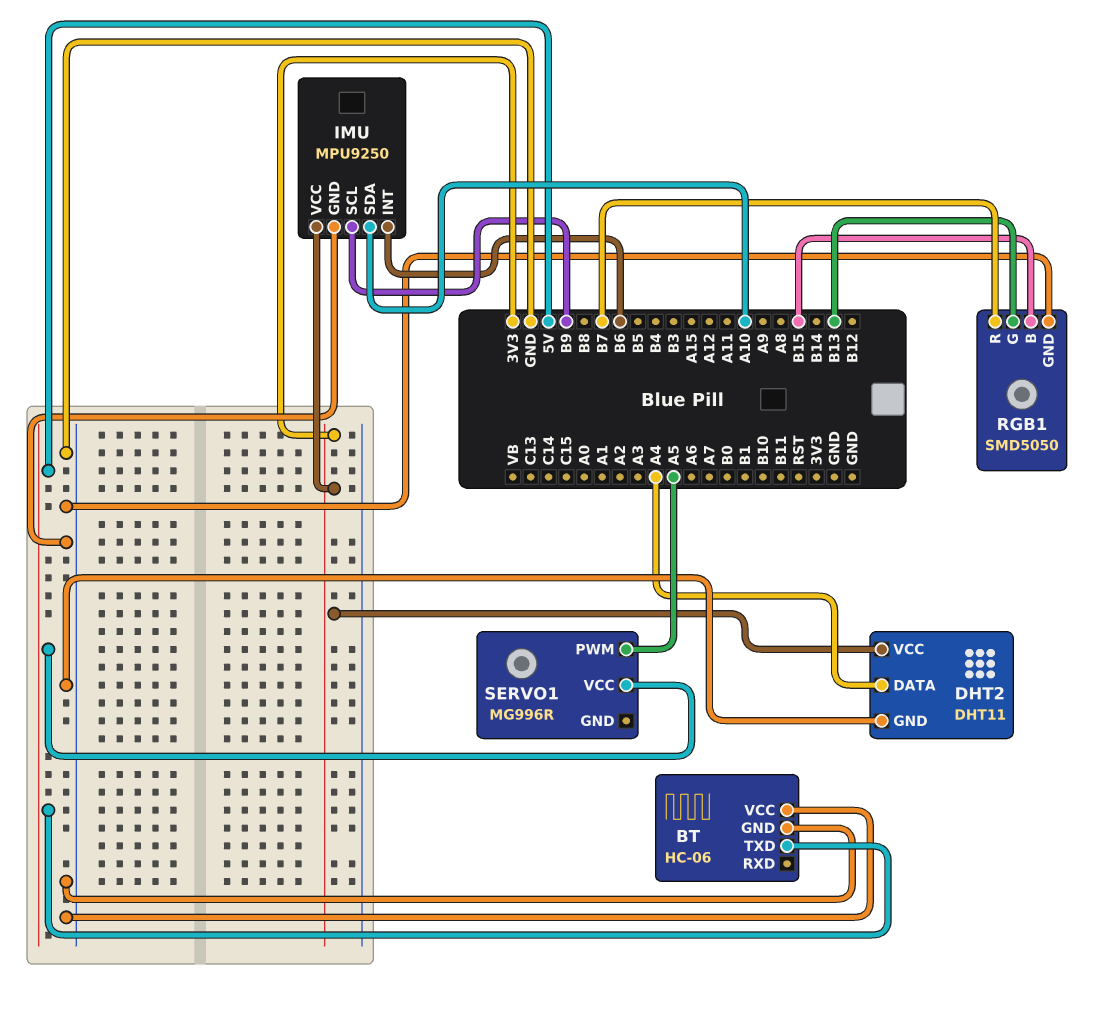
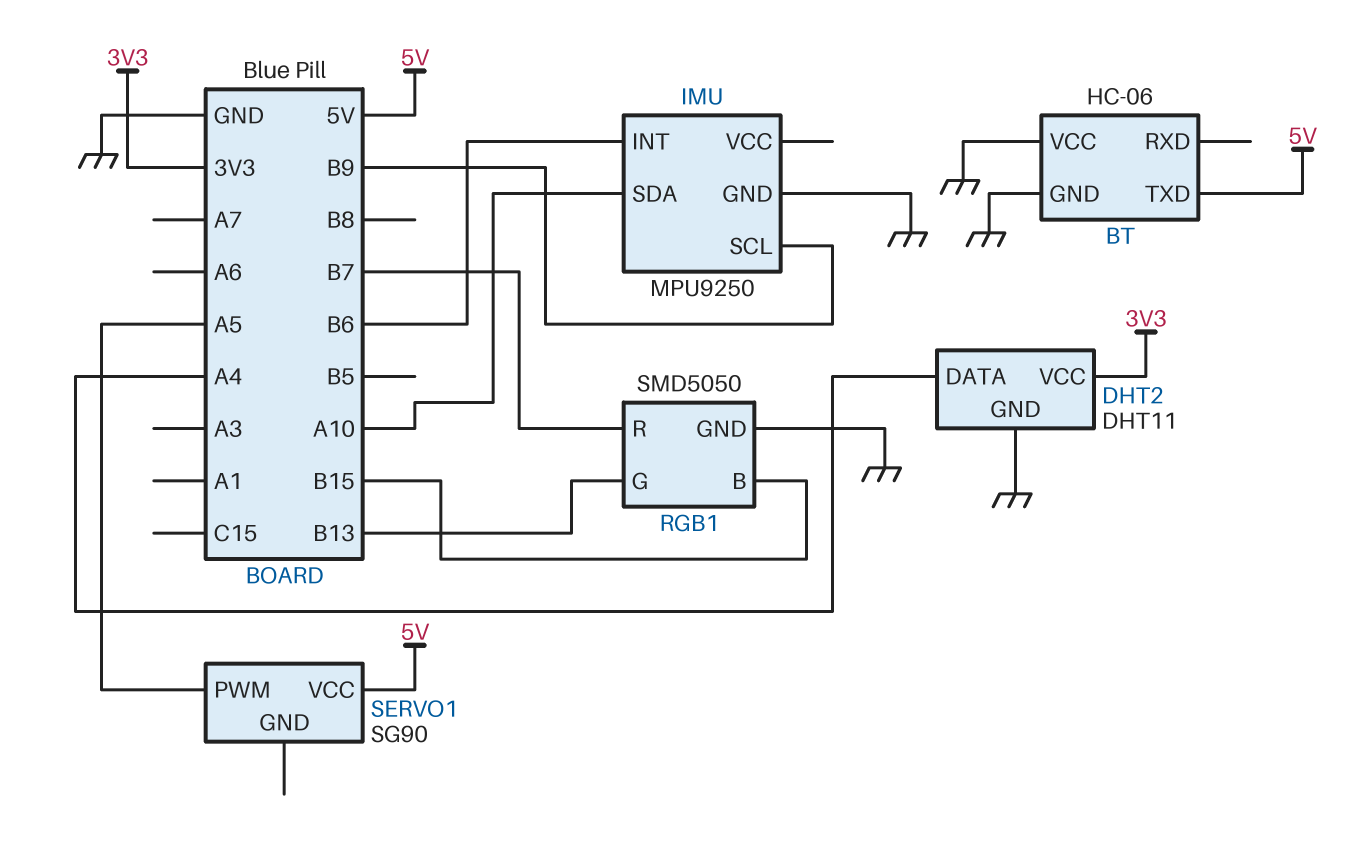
IMU pin VCC: 3V3 -> none
SERVO1: MG996R -> SG90

